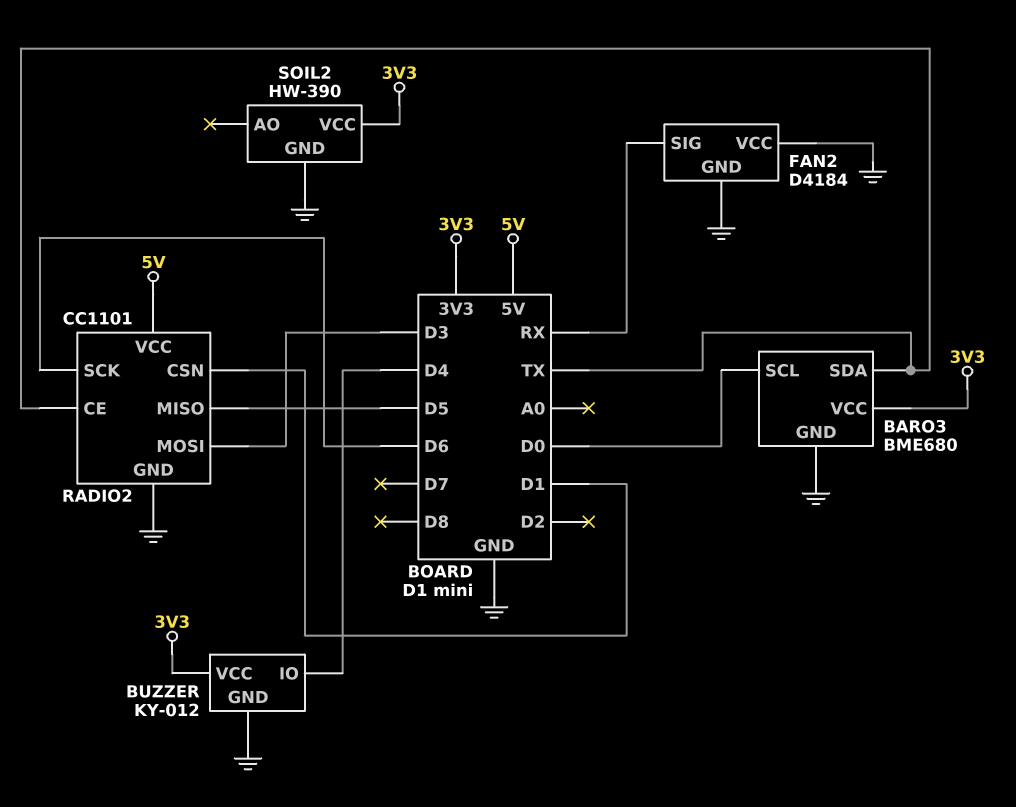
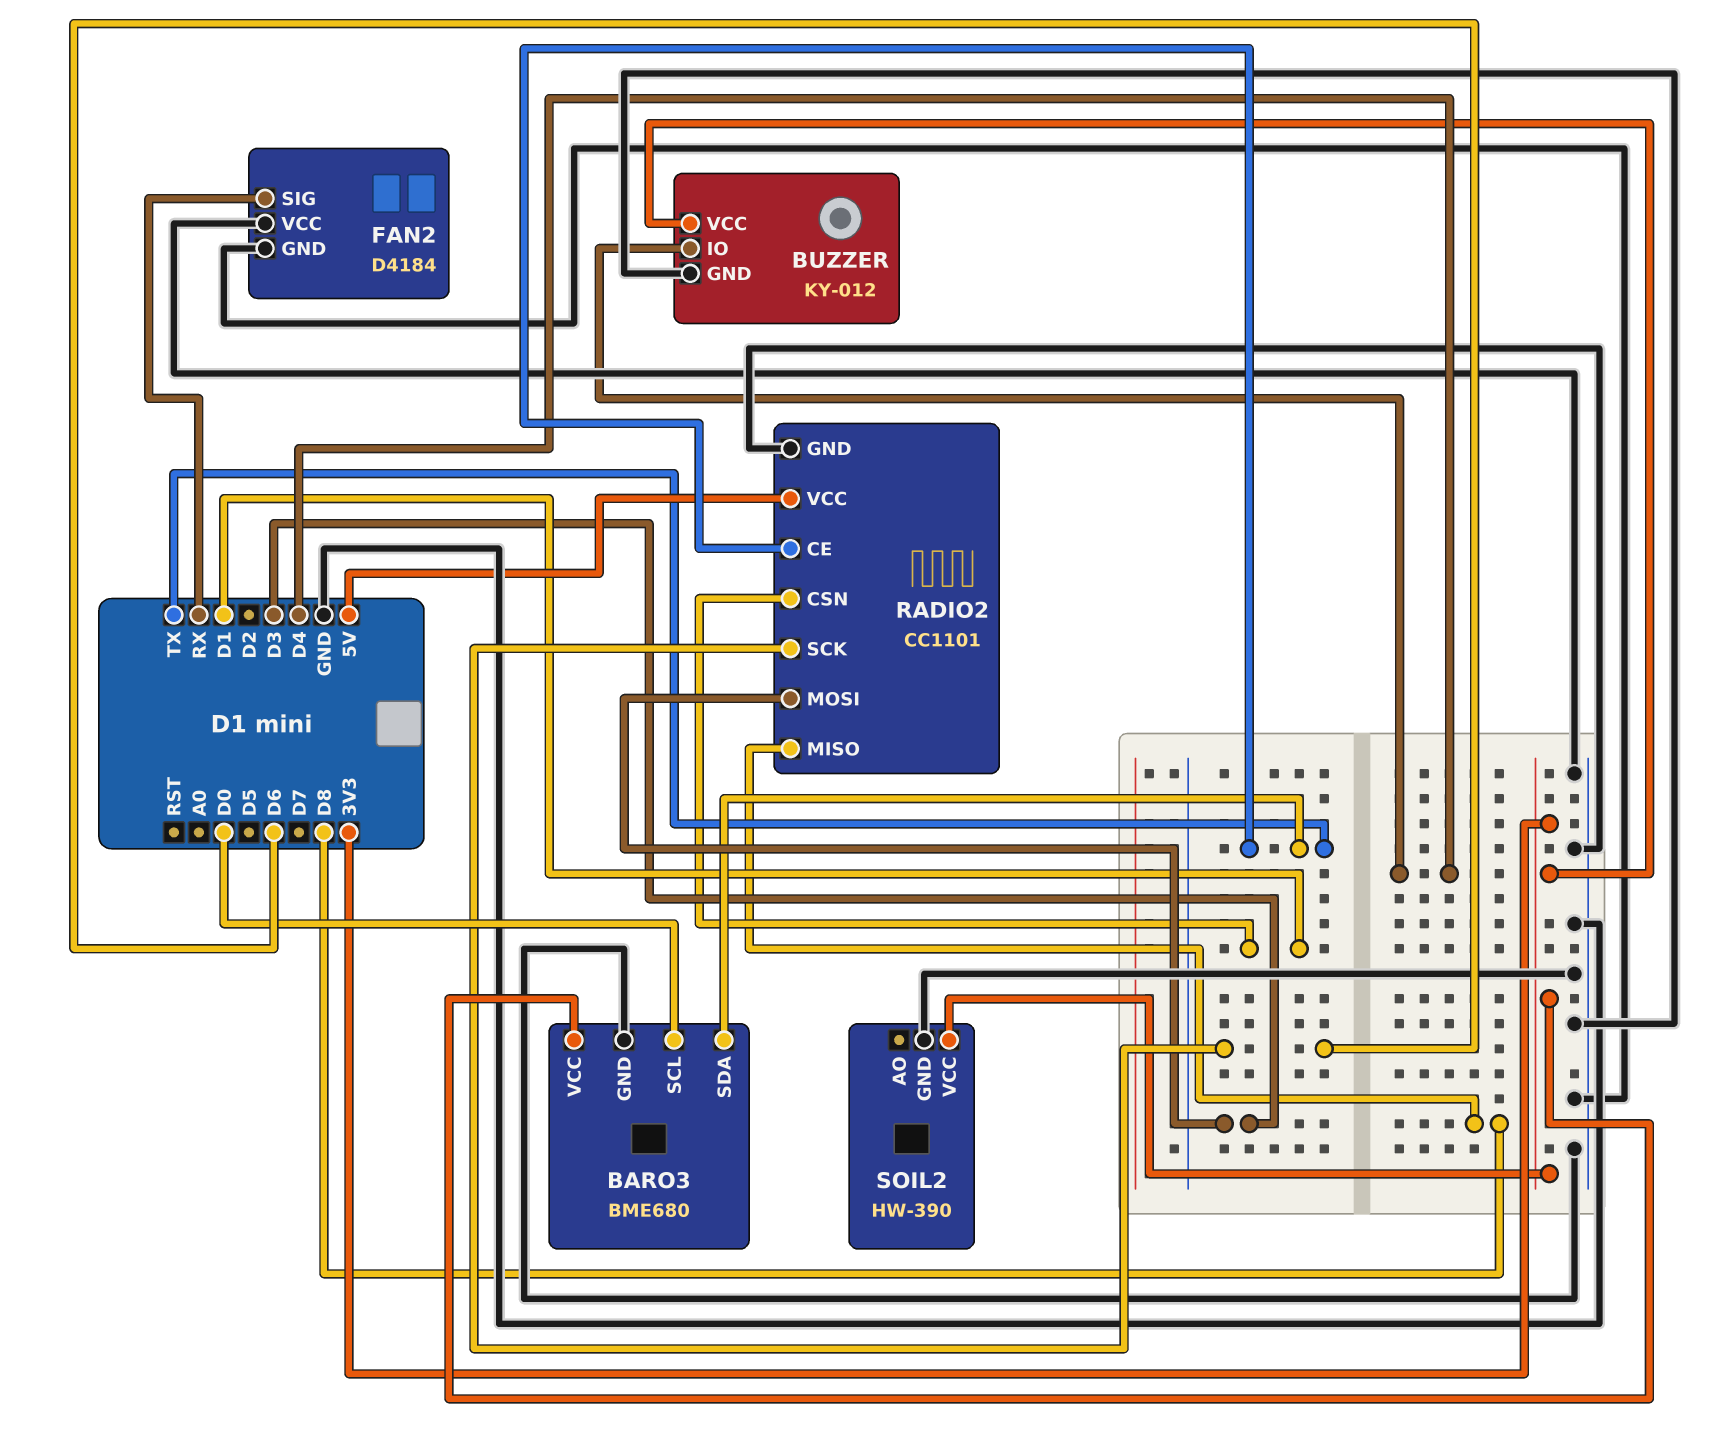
RADIO2 pin MISO: D5 -> D8

